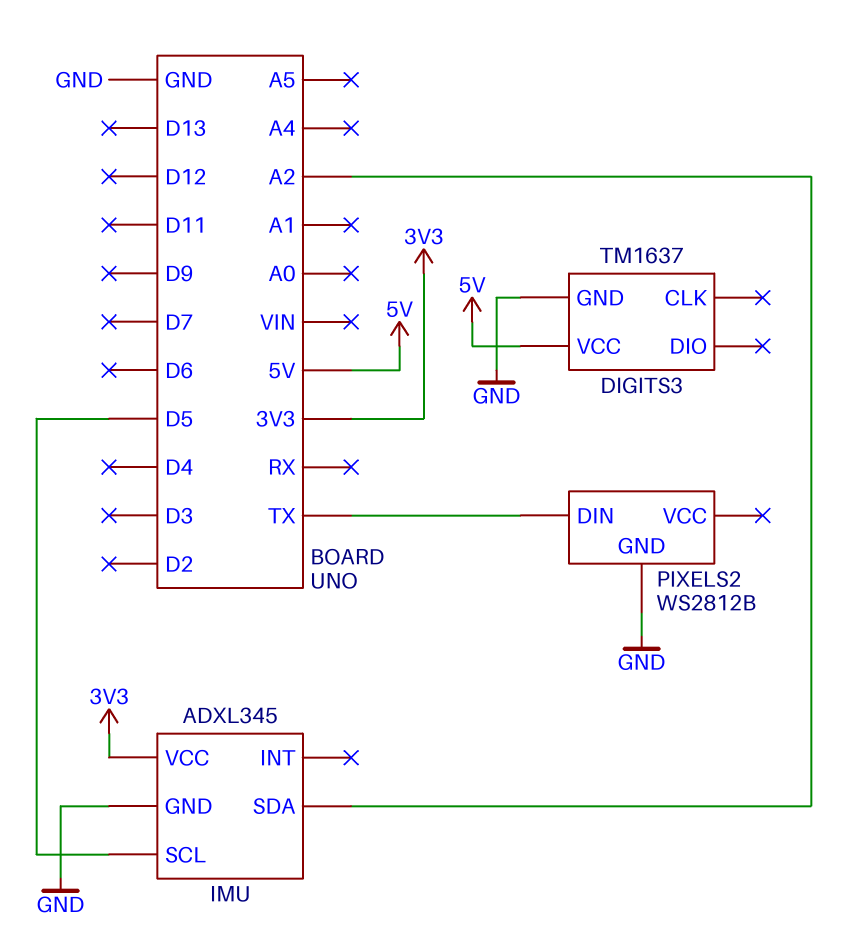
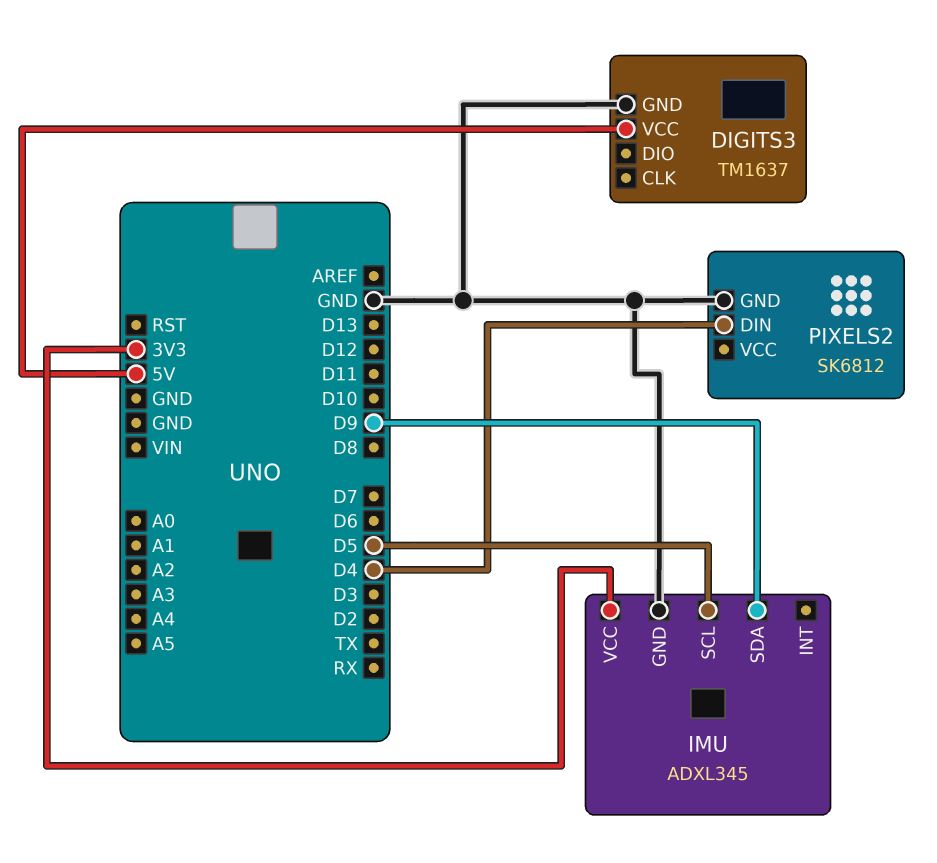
IMU pin SDA: A2 -> D9
PIXELS2: WS2812B -> SK6812
PIXELS2 pin DIN: TX -> D4

